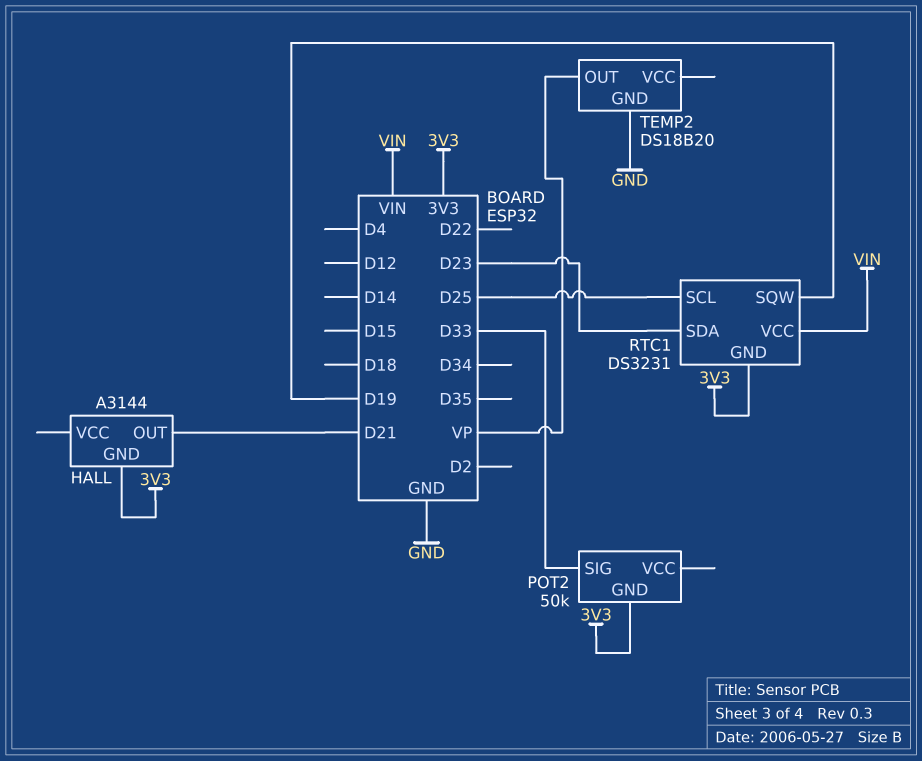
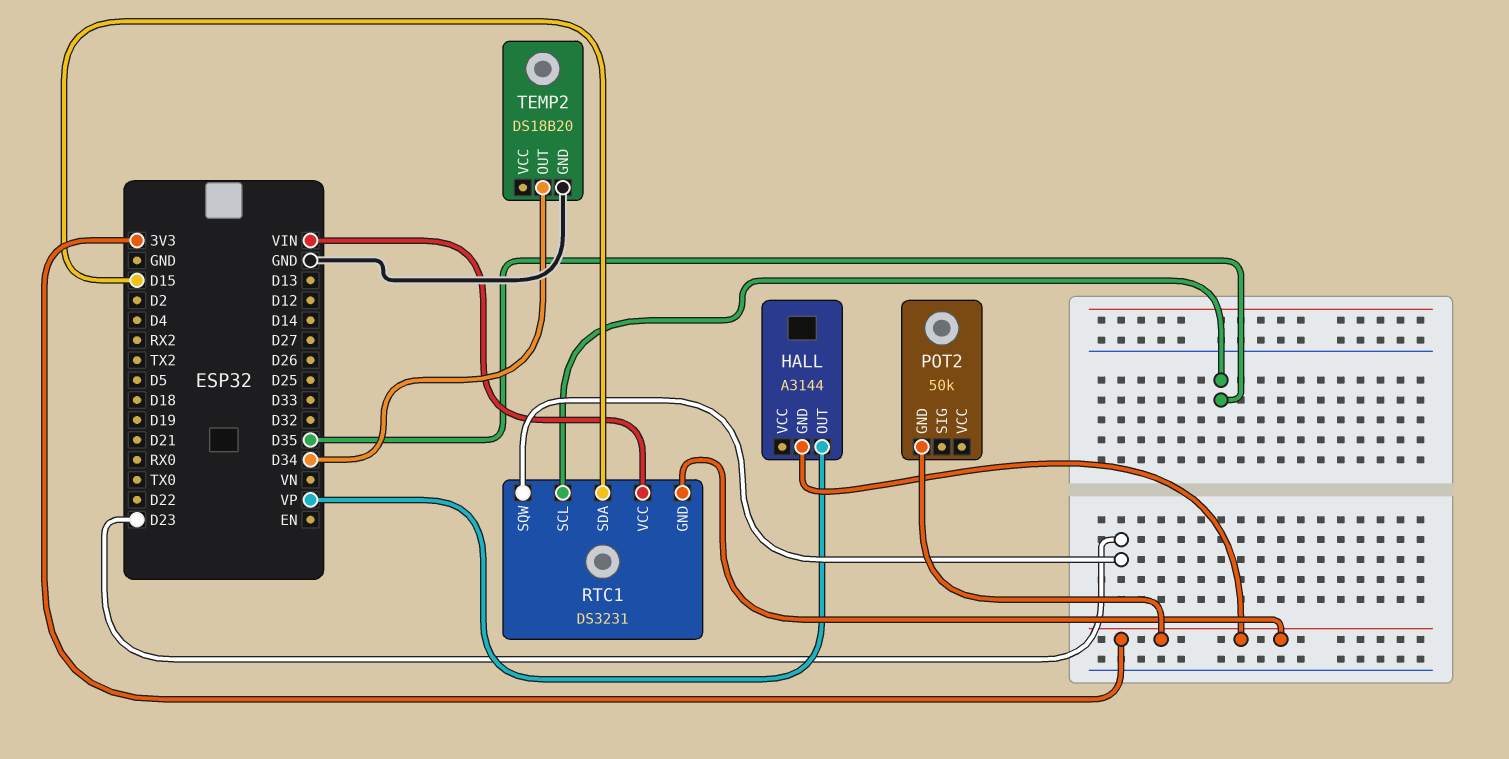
HALL pin OUT: D21 -> VP
POT2 pin SIG: D33 -> none
RTC1 pin SCL: D25 -> D35
RTC1 pin SDA: D23 -> D15
RTC1 pin SQW: D19 -> D23
TEMP2 pin OUT: VP -> D34

